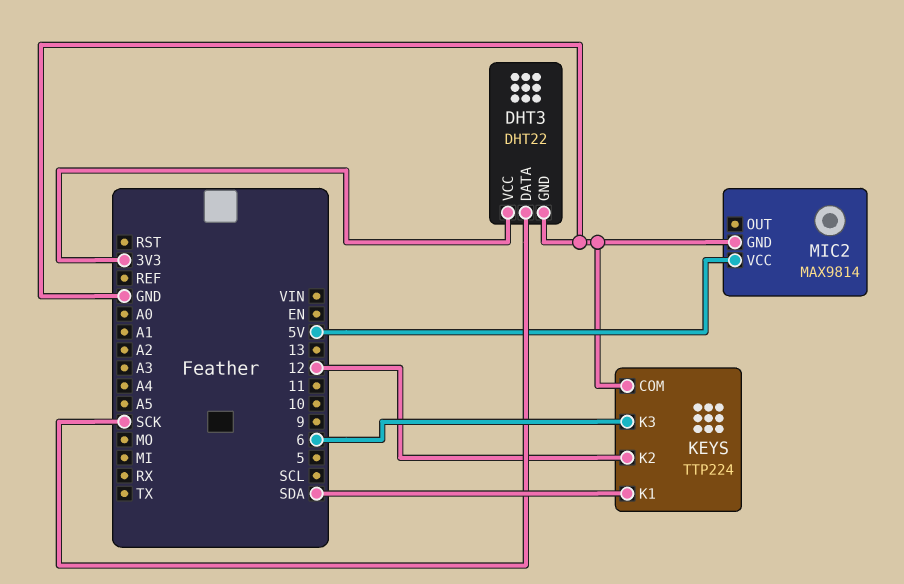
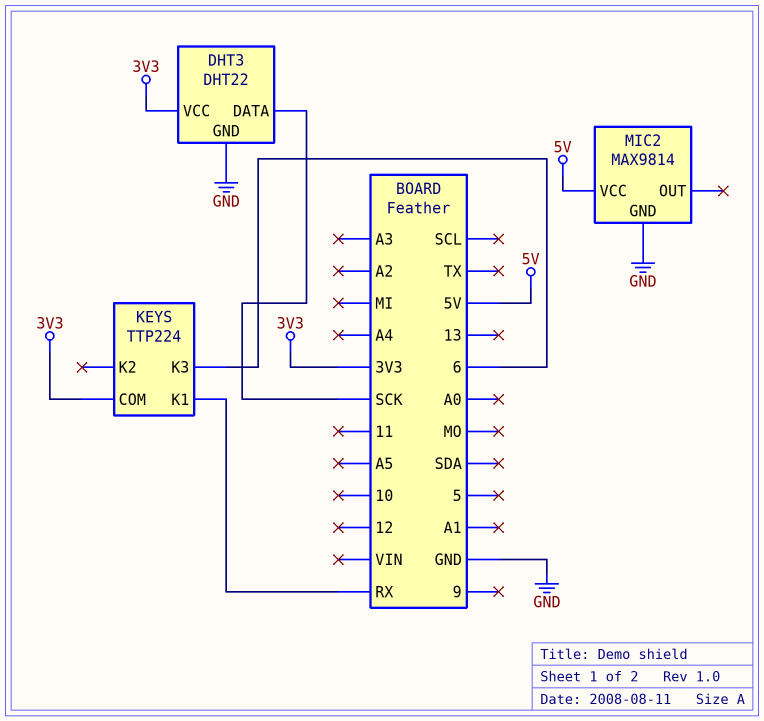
KEYS pin COM: GND -> 3V3
KEYS pin K1: SDA -> RX
KEYS pin K2: 12 -> none

